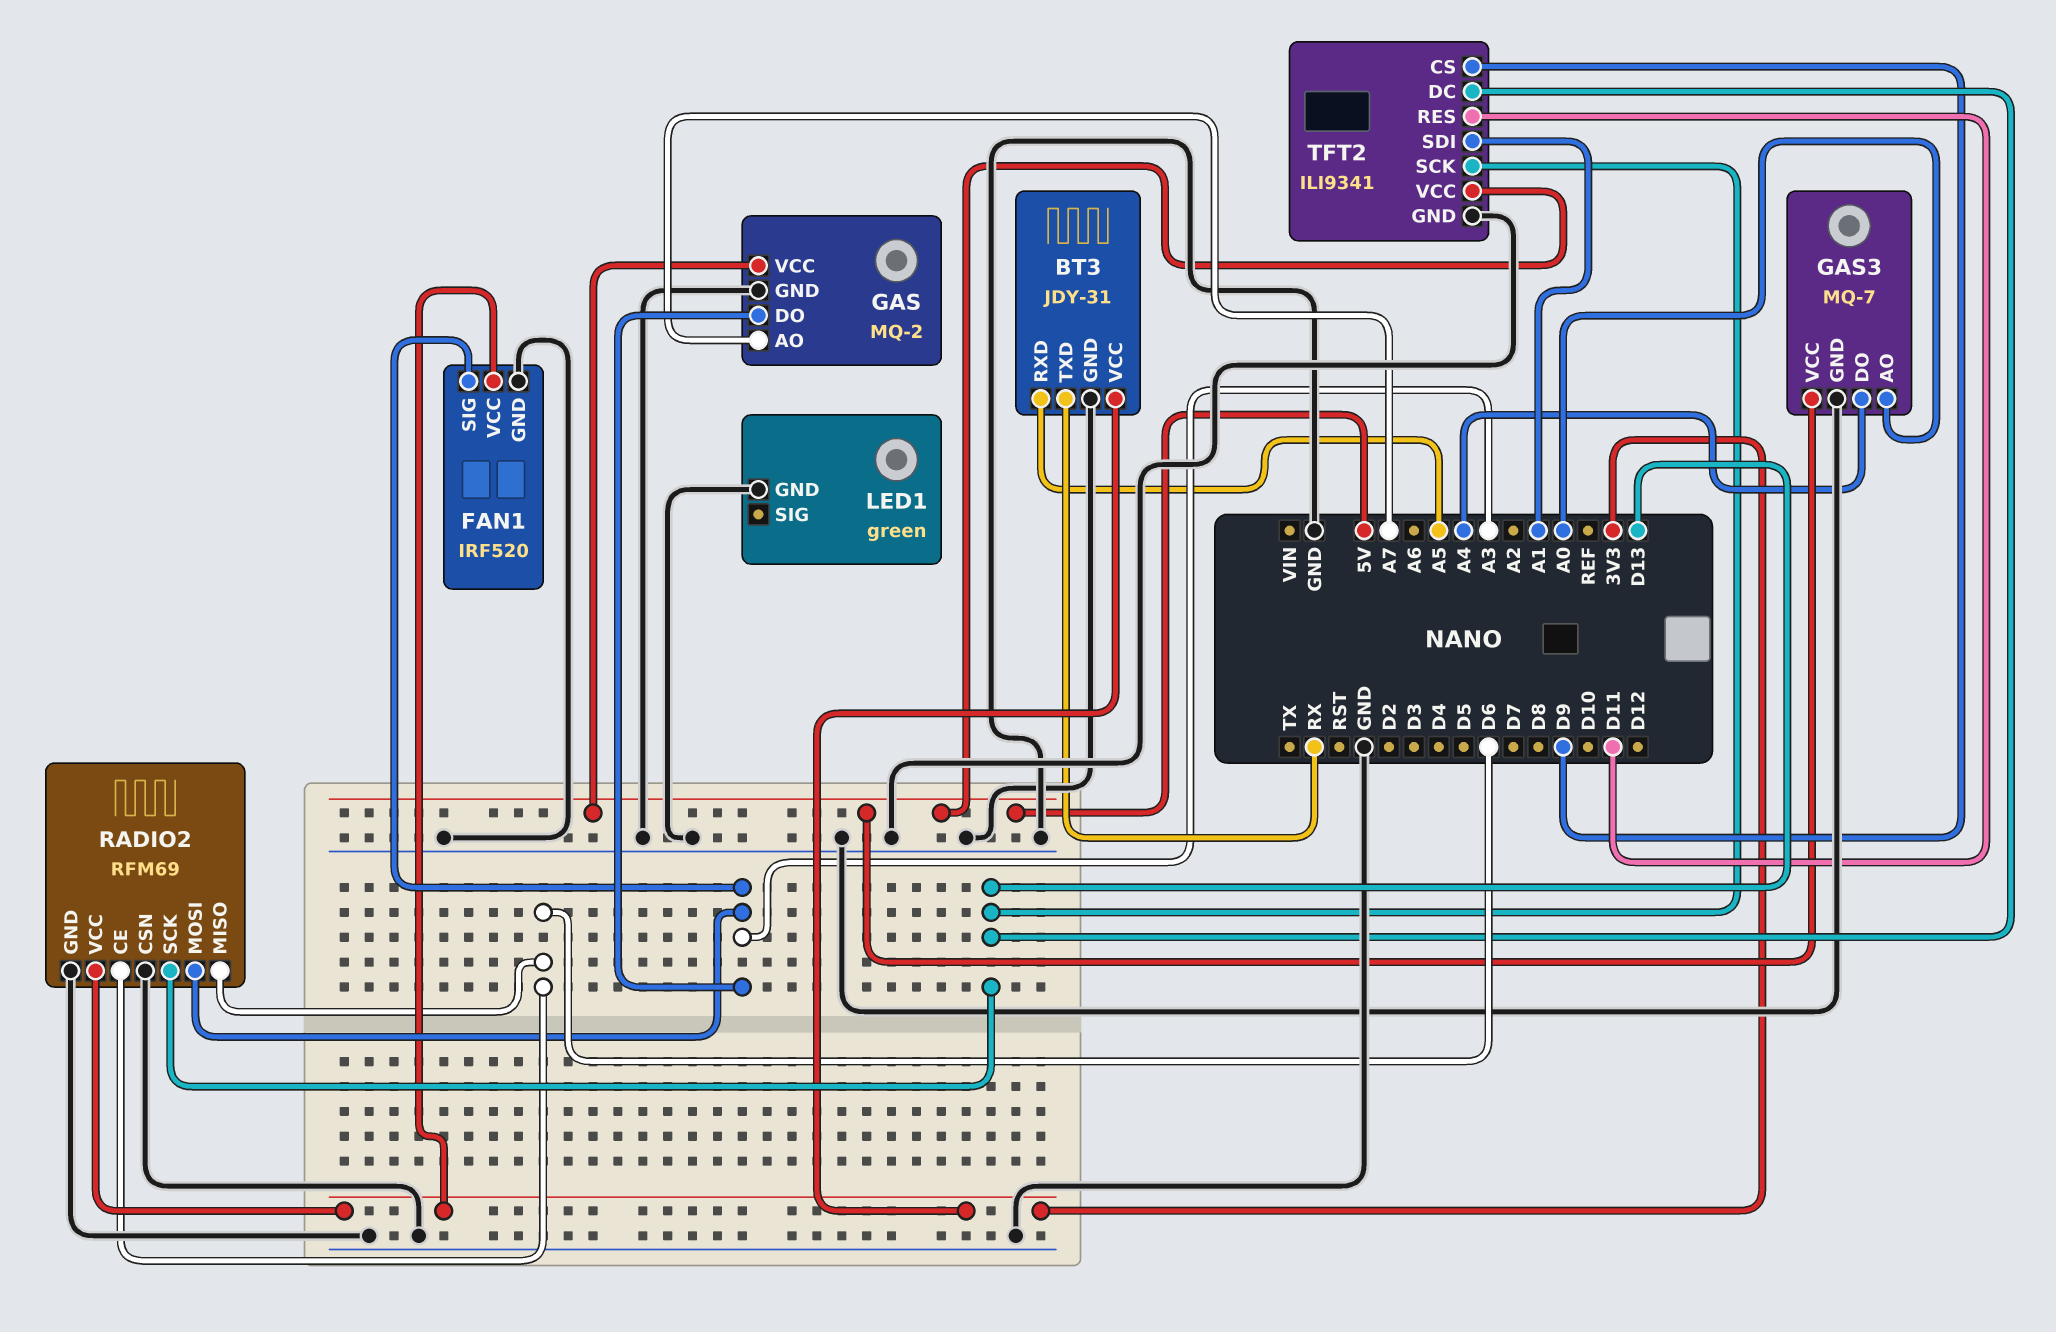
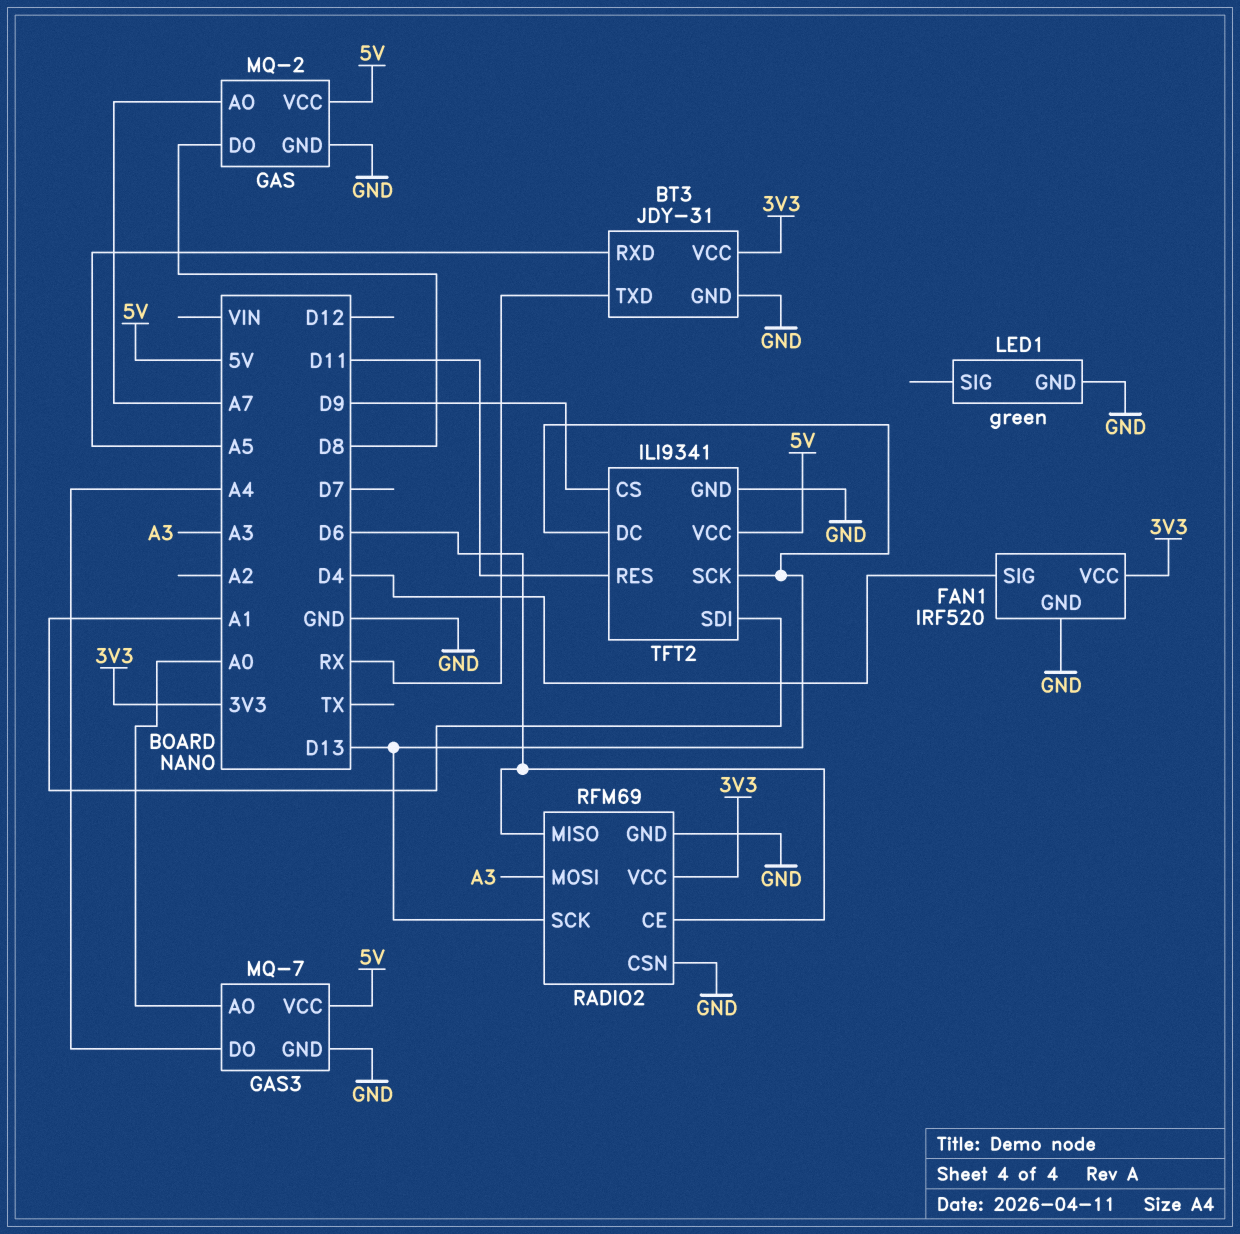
FAN1 pin SIG: A3 -> D4
GAS pin DO: A3 -> D8

